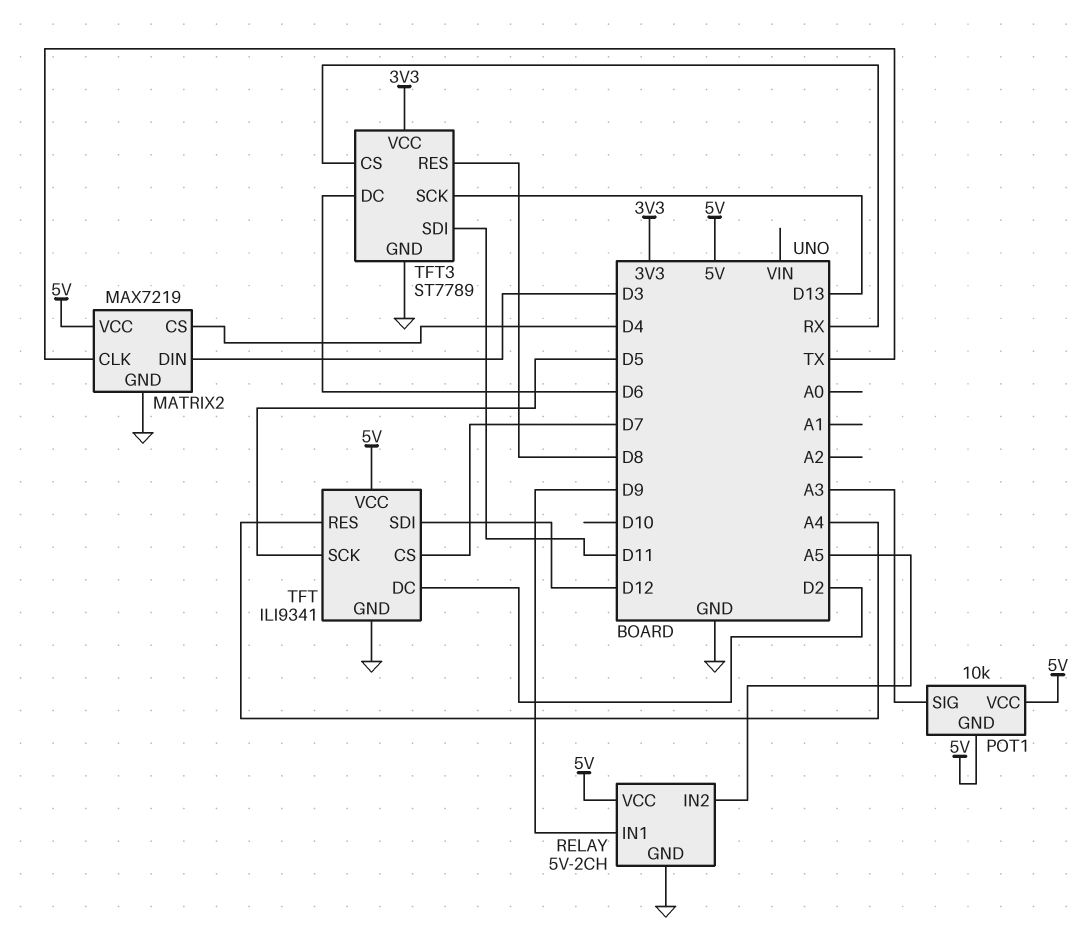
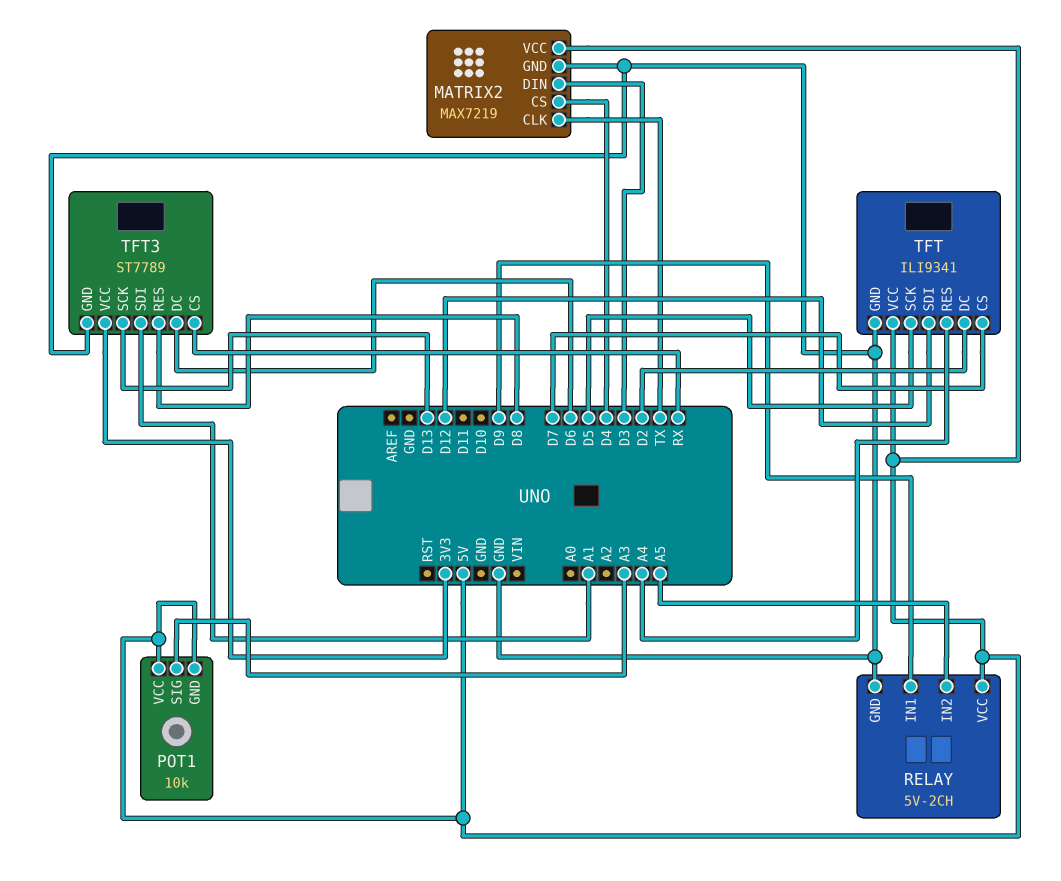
TFT3 pin SDI: D11 -> A1

